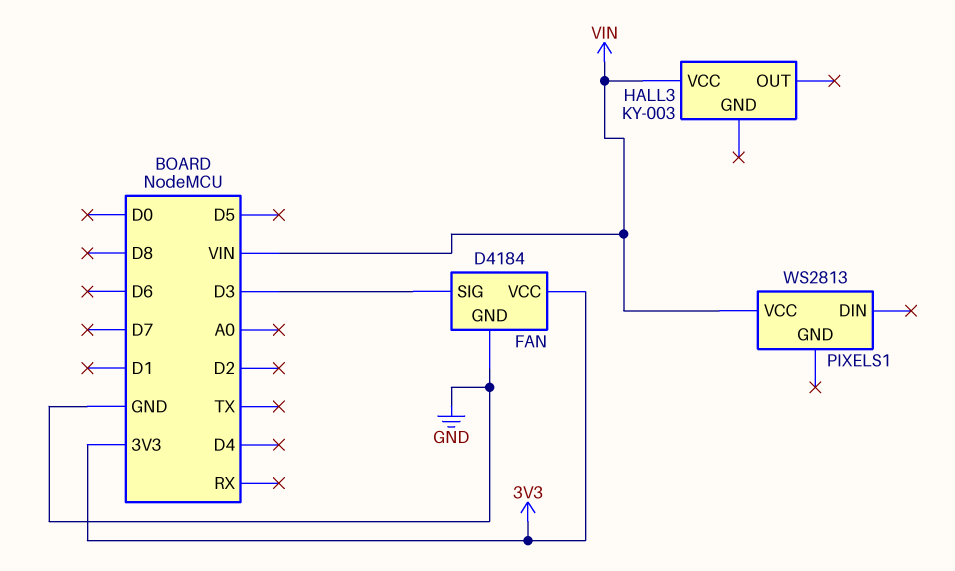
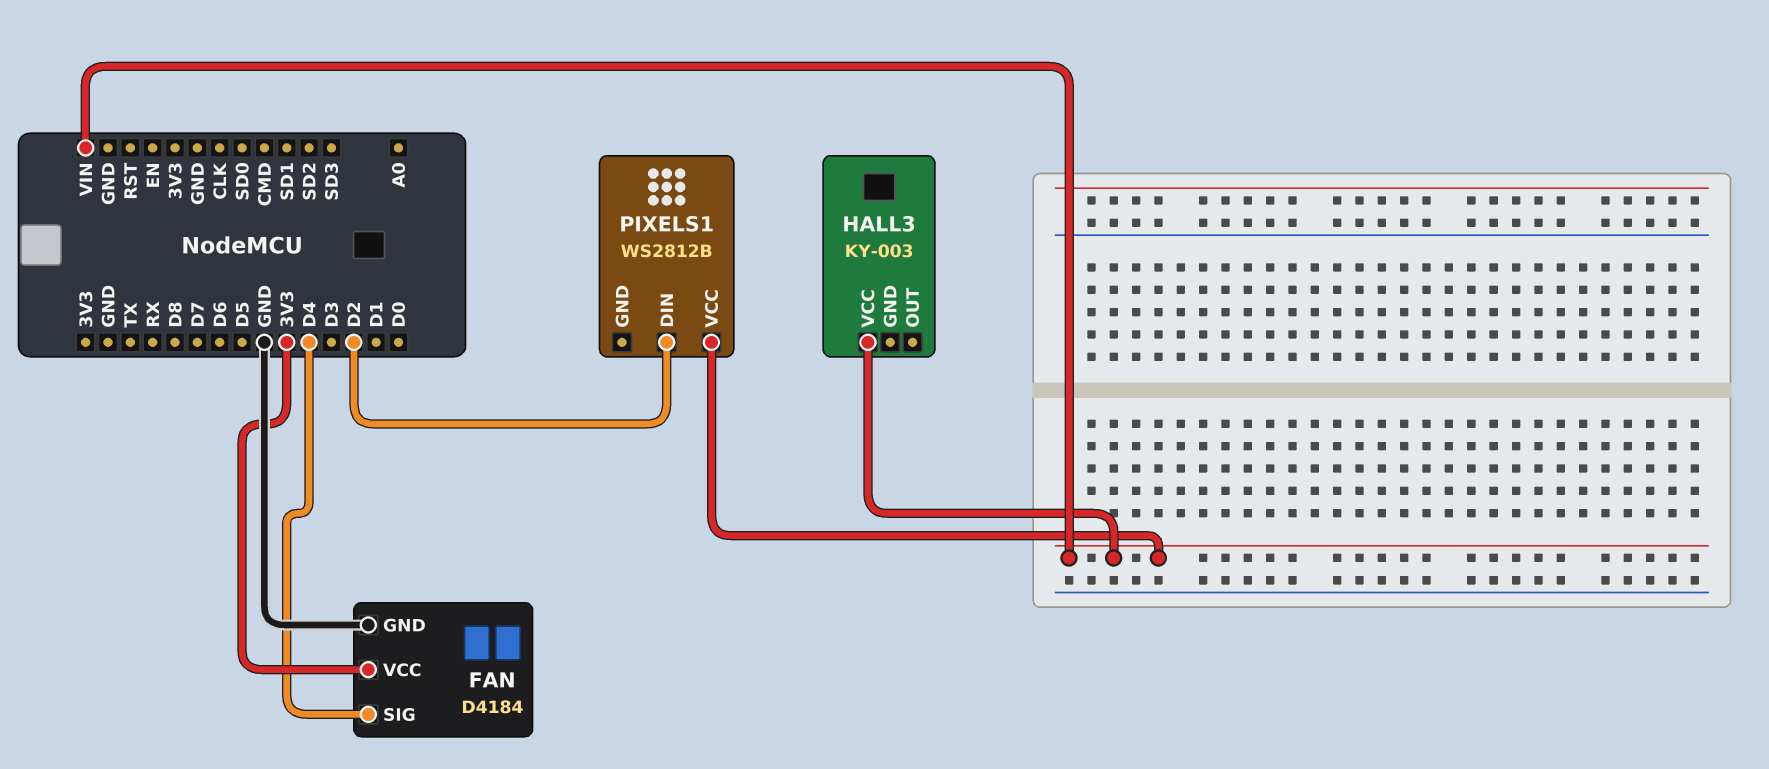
FAN pin SIG: D3 -> D4
PIXELS1: WS2813 -> WS2812B
PIXELS1 pin DIN: none -> D2

